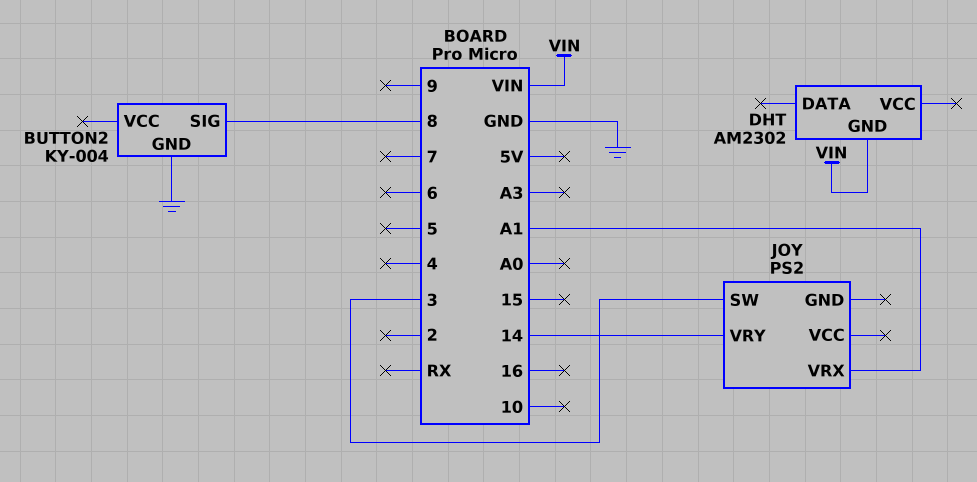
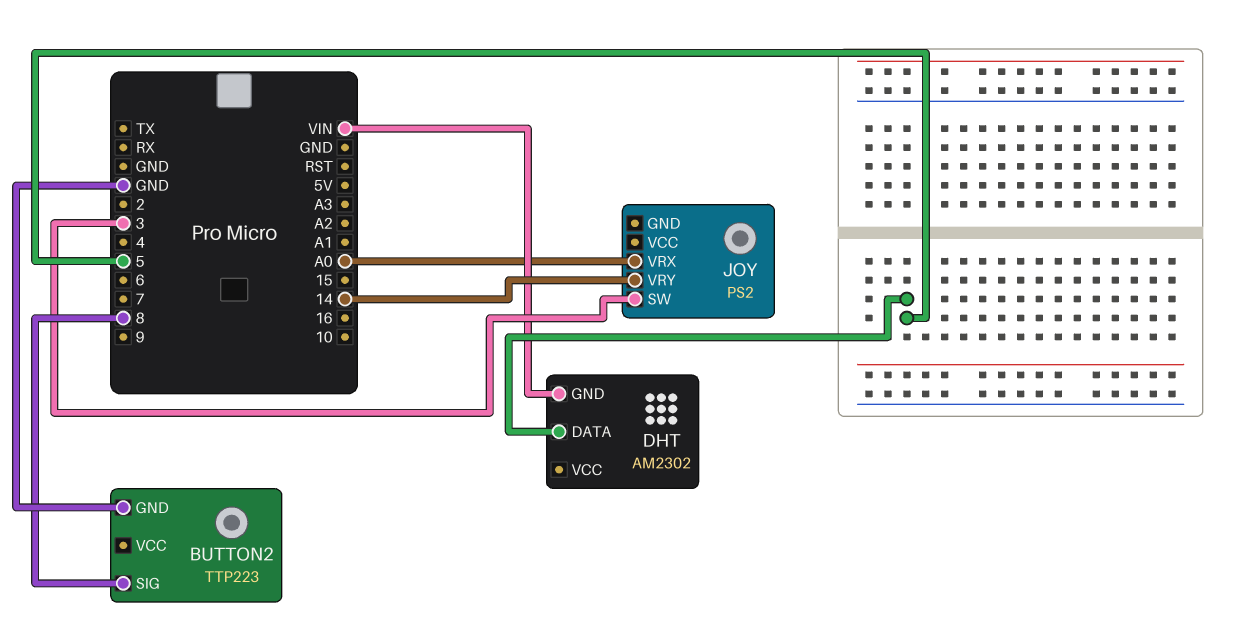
BUTTON2: KY-004 -> TTP223
DHT pin DATA: none -> 5
JOY pin VRX: A1 -> A0

